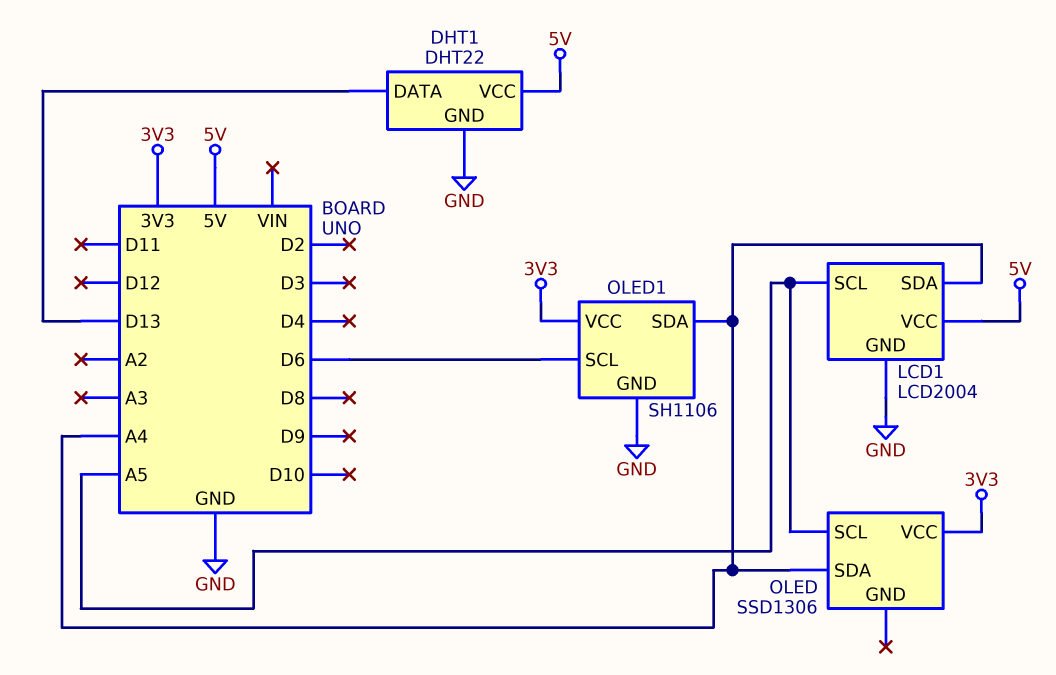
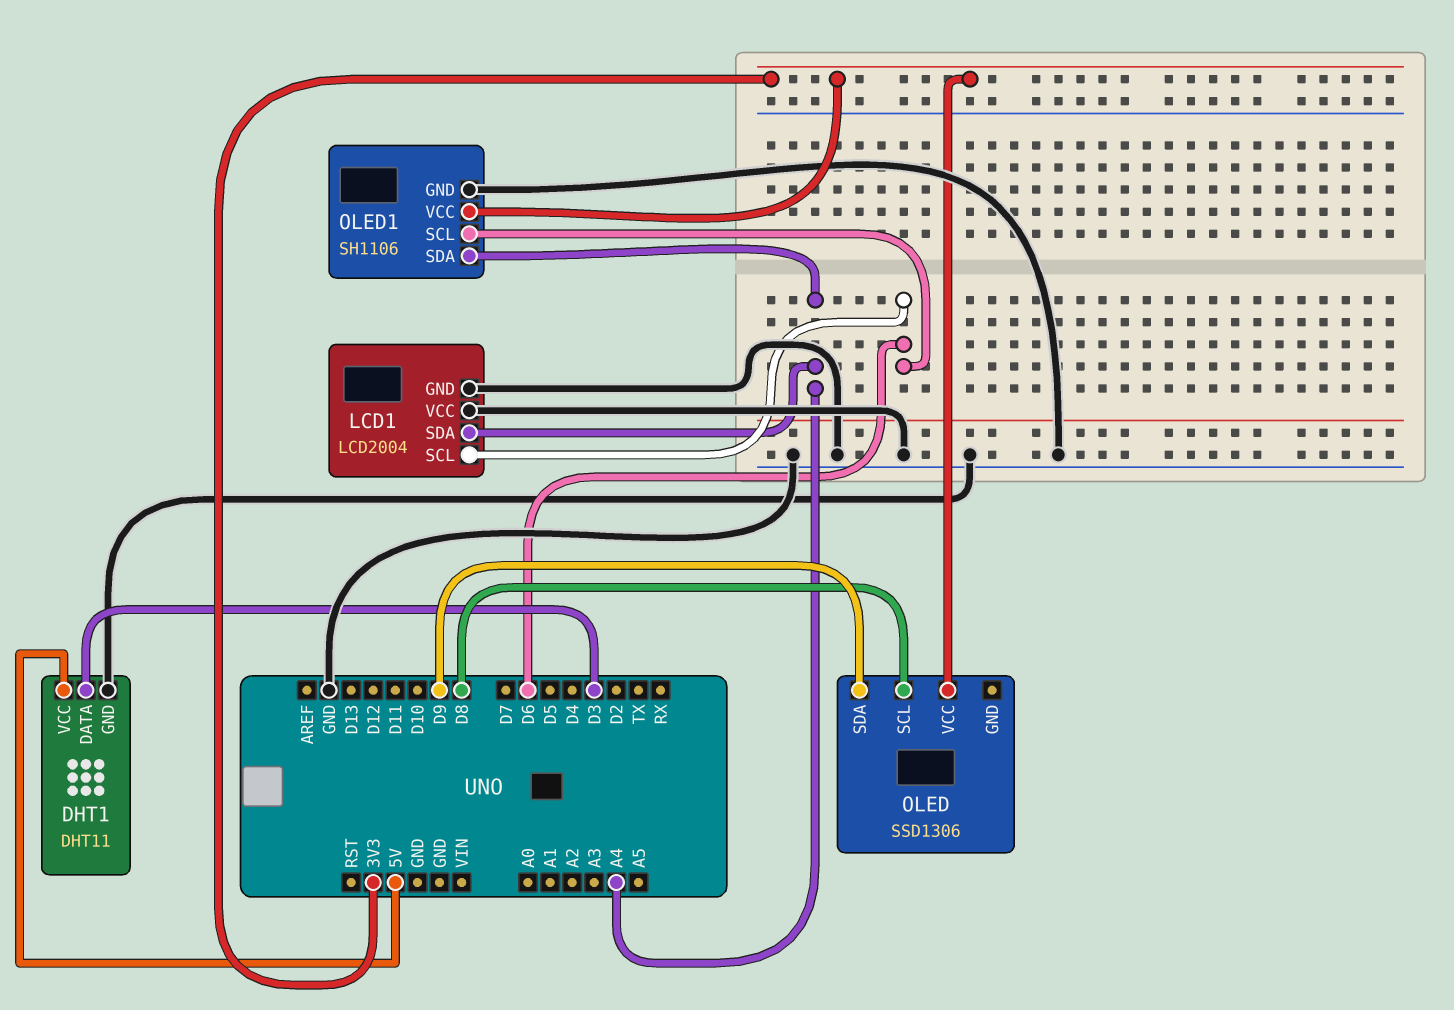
DHT1: DHT22 -> DHT11
DHT1 pin DATA: D13 -> D3
LCD1 pin SCL: A5 -> D6
LCD1 pin VCC: 5V -> GND
OLED pin SCL: A5 -> D8
OLED pin SDA: A4 -> D9

